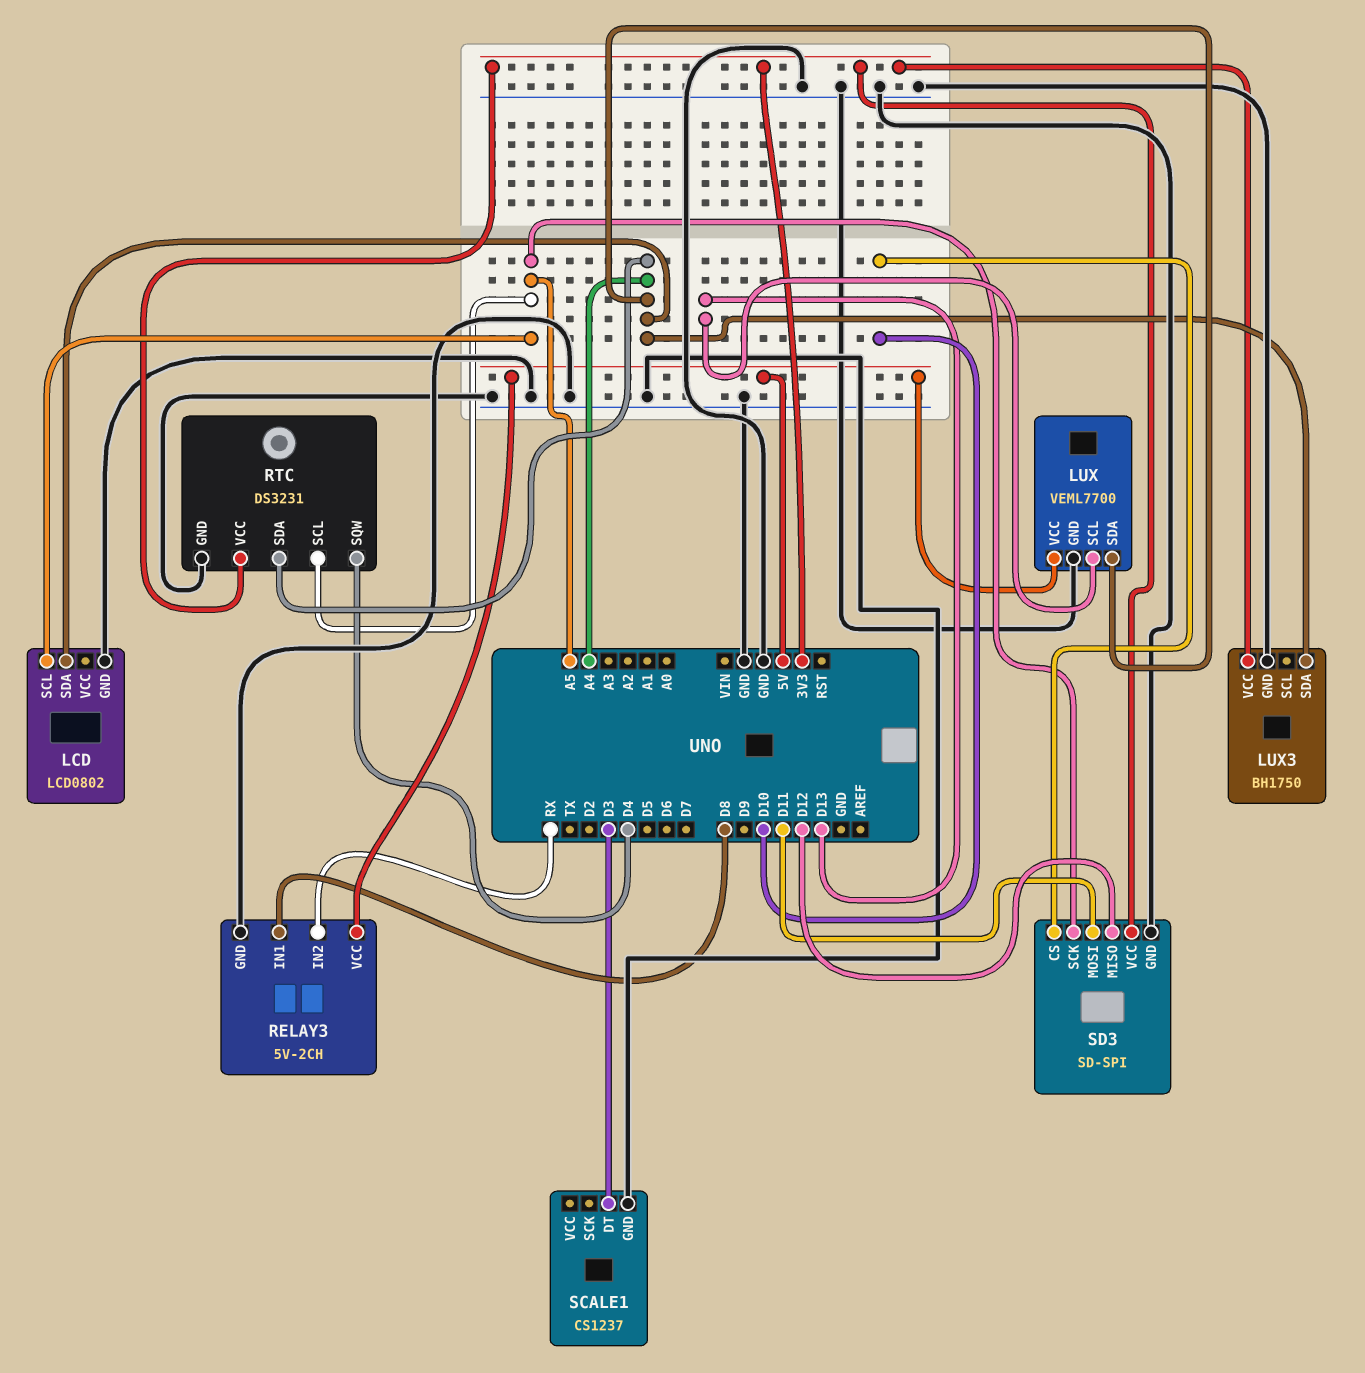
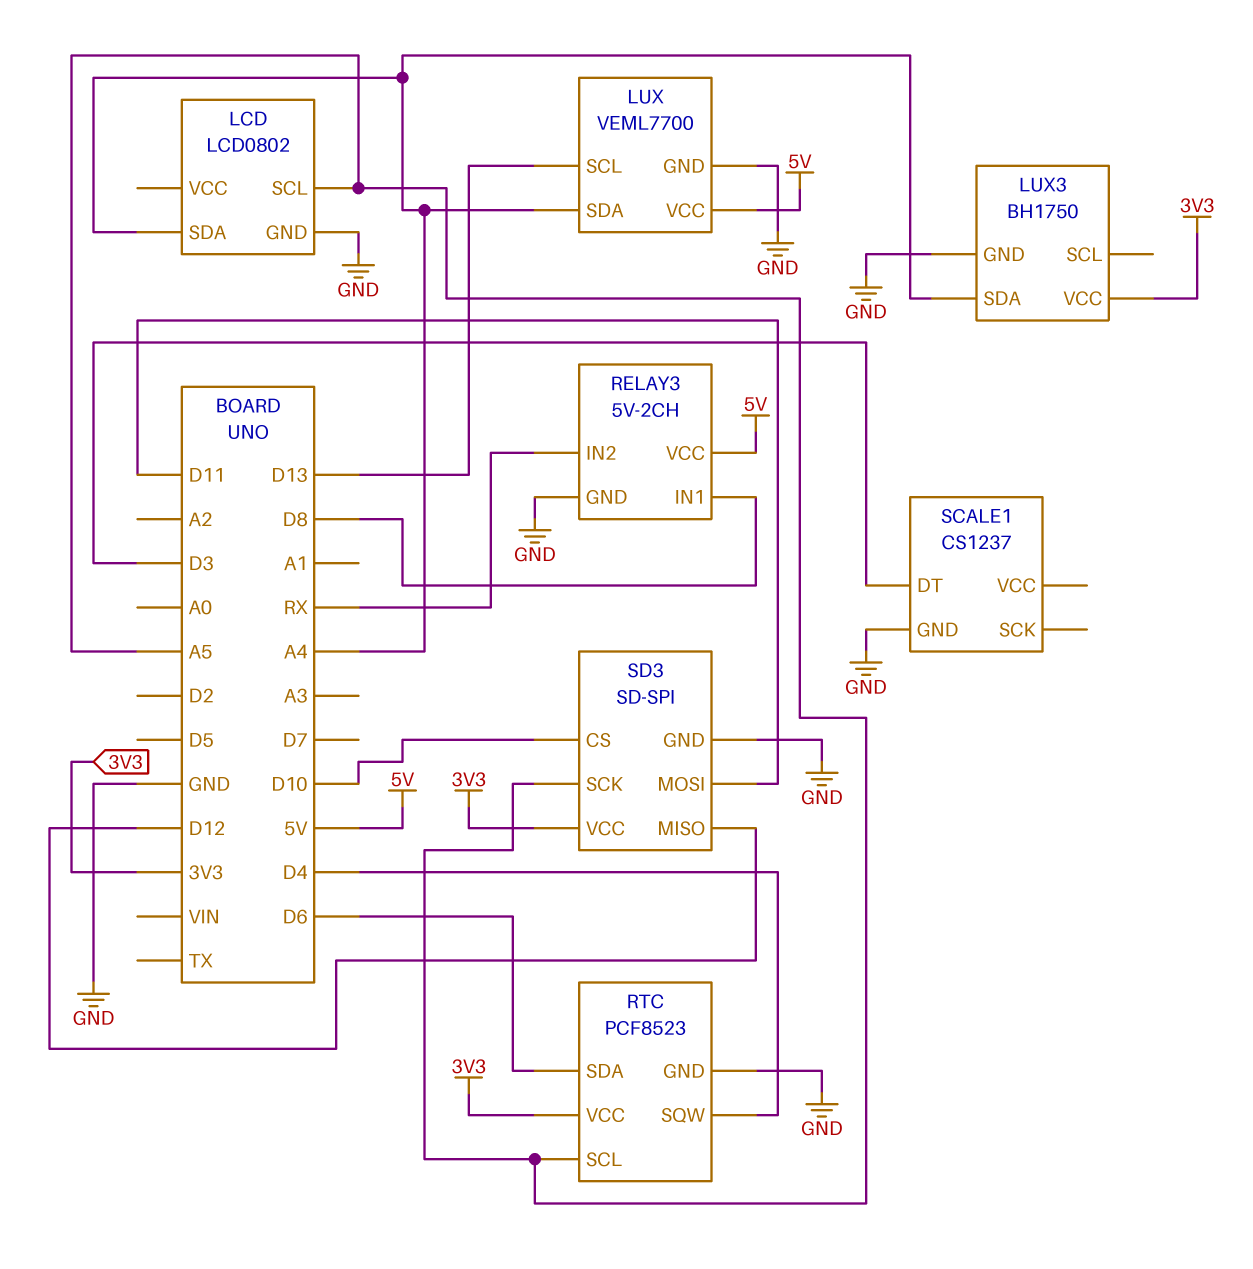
RTC: DS3231 -> PCF8523
RTC pin SDA: A4 -> D6

